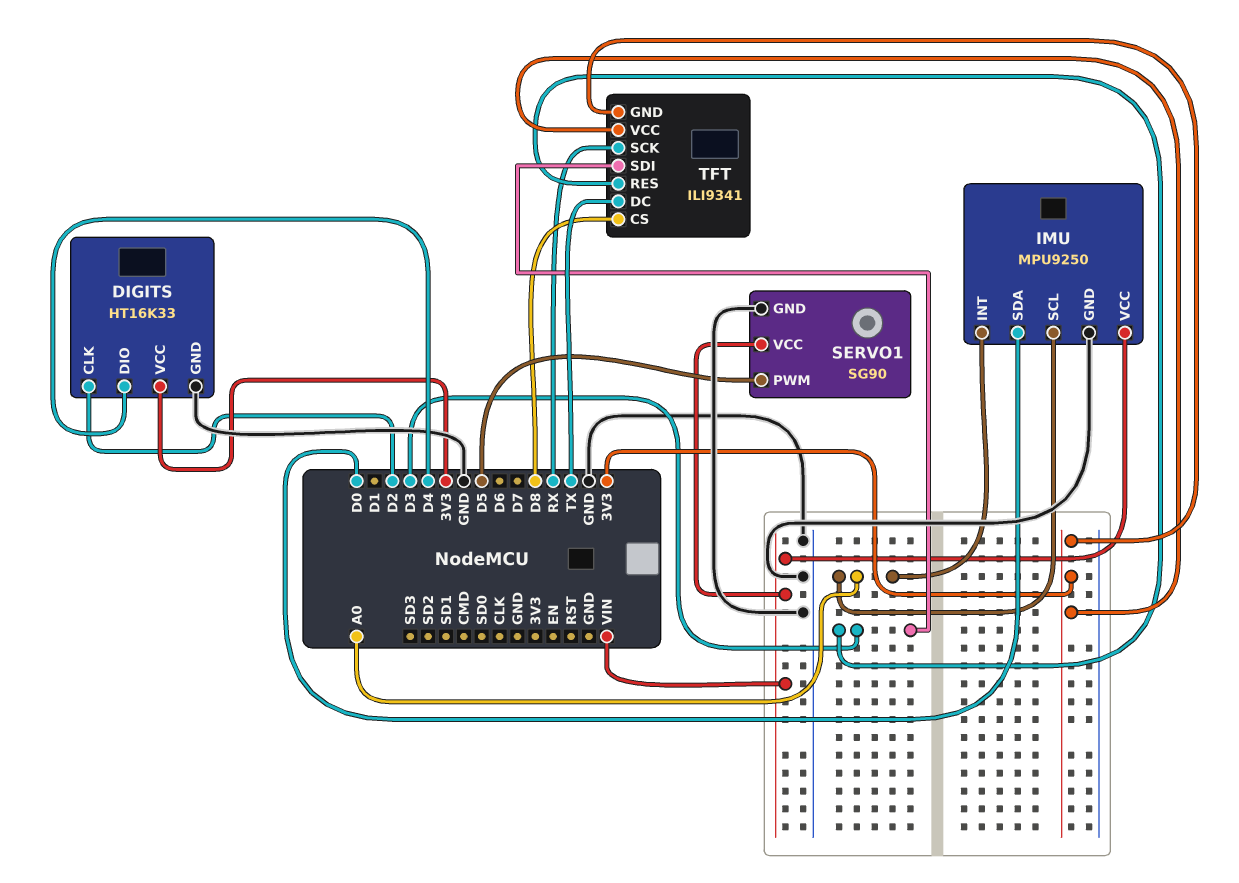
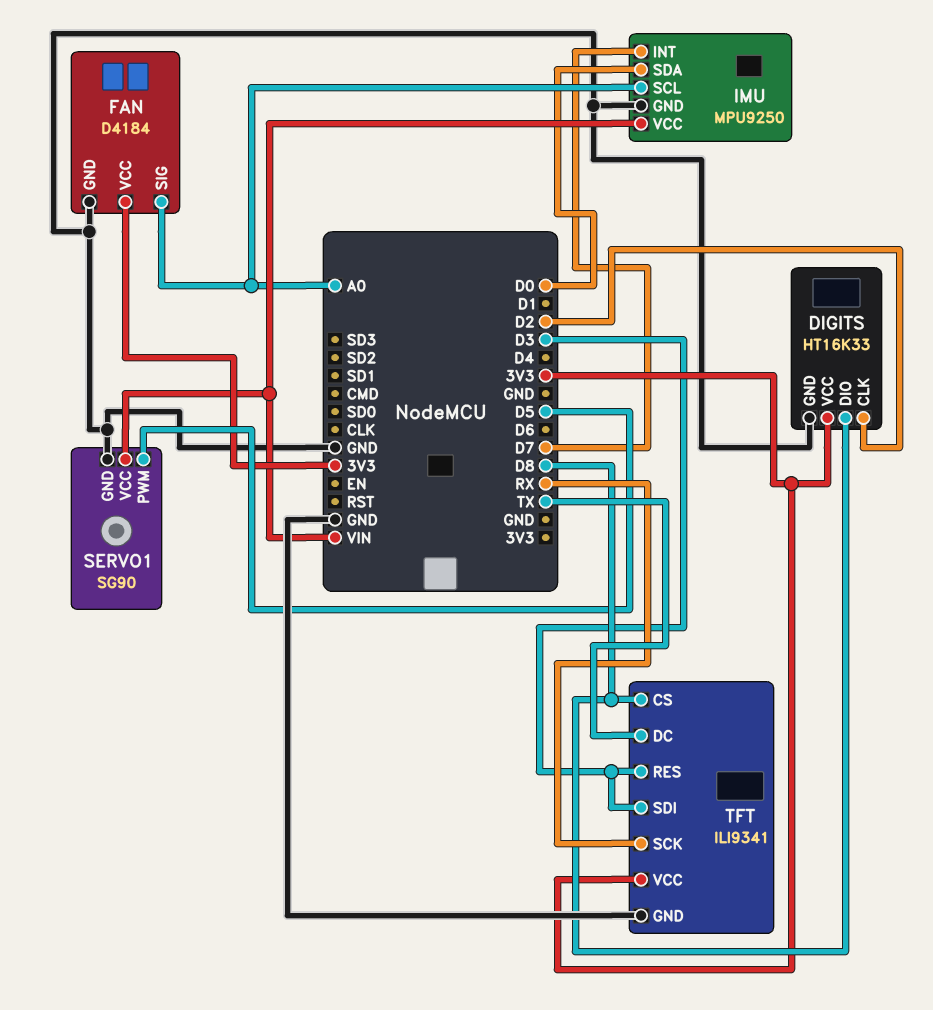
DIGITS pin DIO: D4 -> D8
FAN: none -> D4184
FAN pin GND: none -> GND
FAN pin SIG: none -> A0
FAN pin VCC: none -> 3V3
IMU pin INT: A0 -> D7
TFT pin GND: 3V3 -> GND

